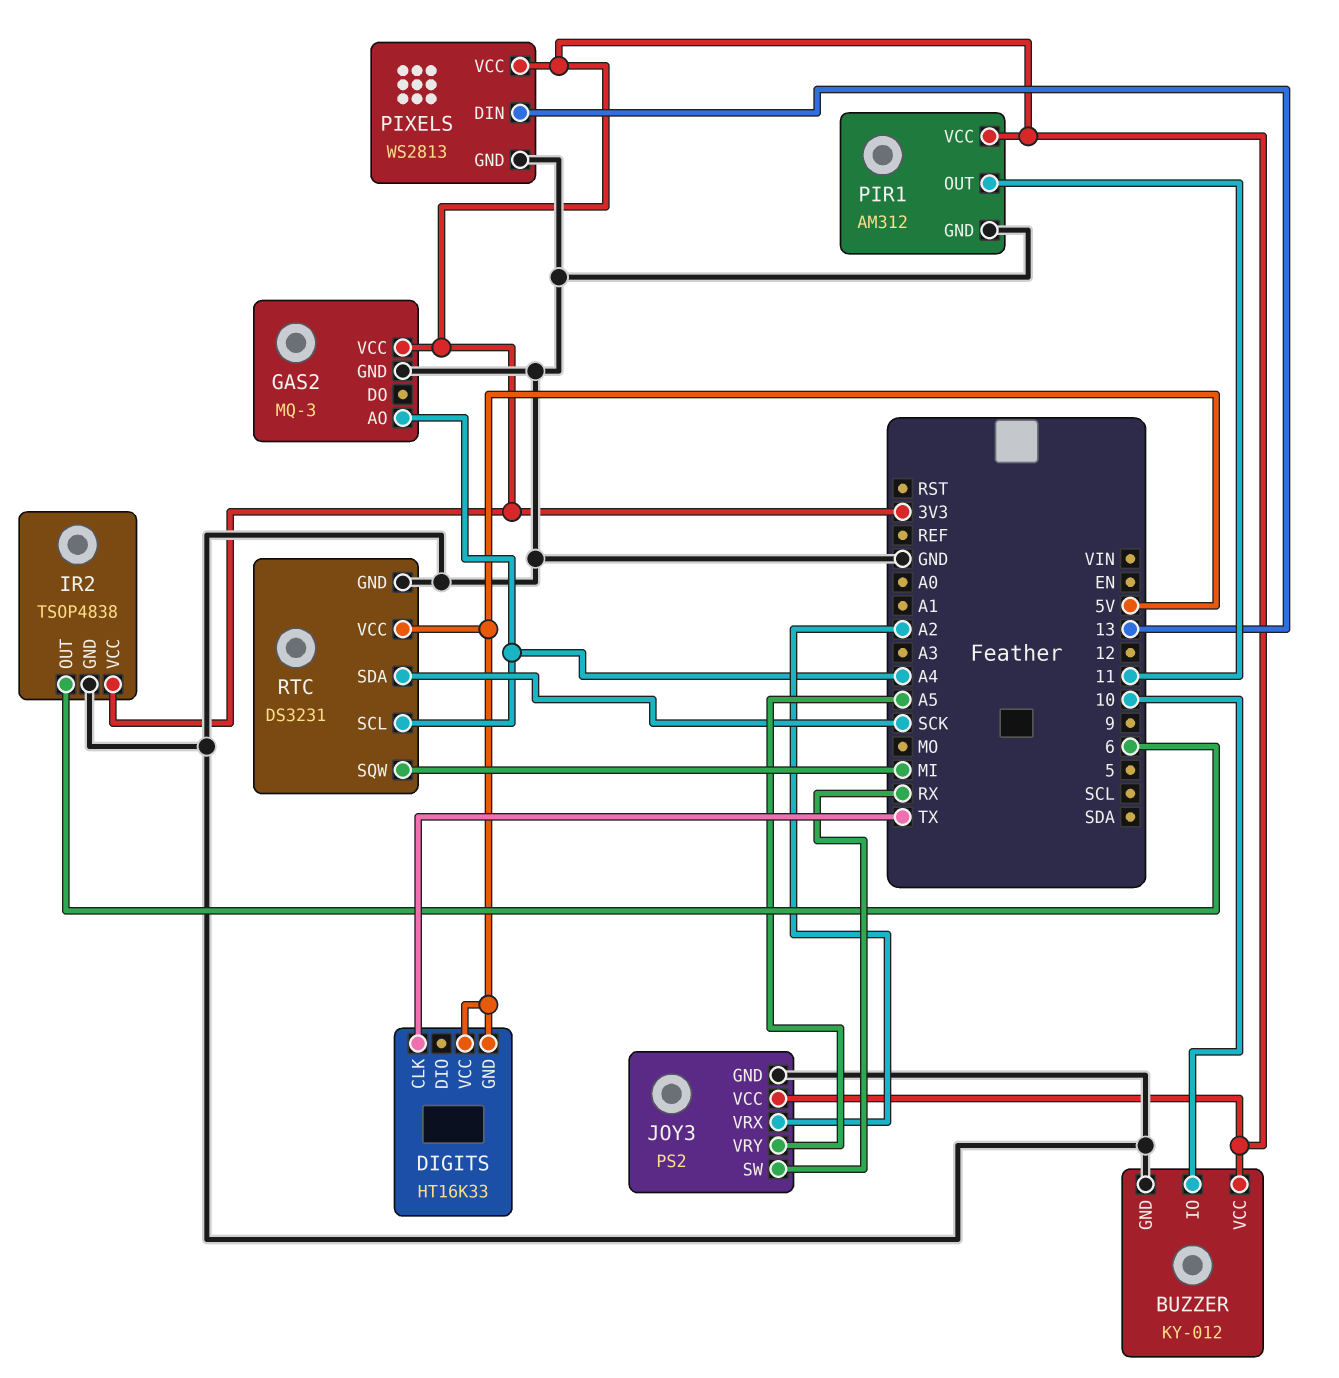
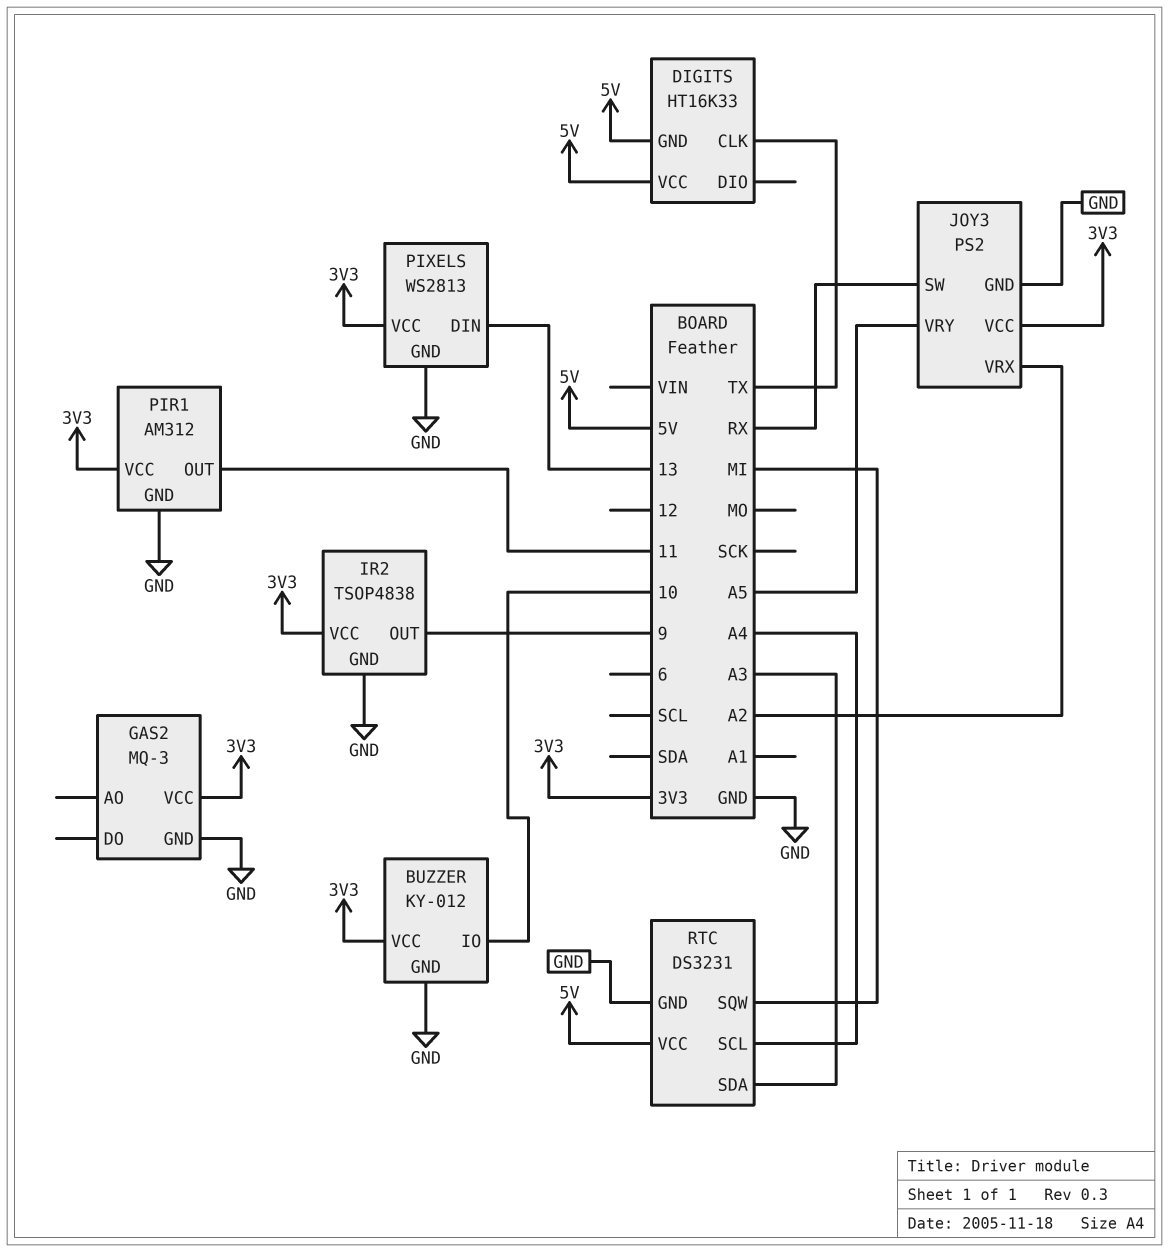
GAS2 pin AO: A4 -> none
IR2 pin OUT: 6 -> 9
RTC pin SDA: SCK -> A3

